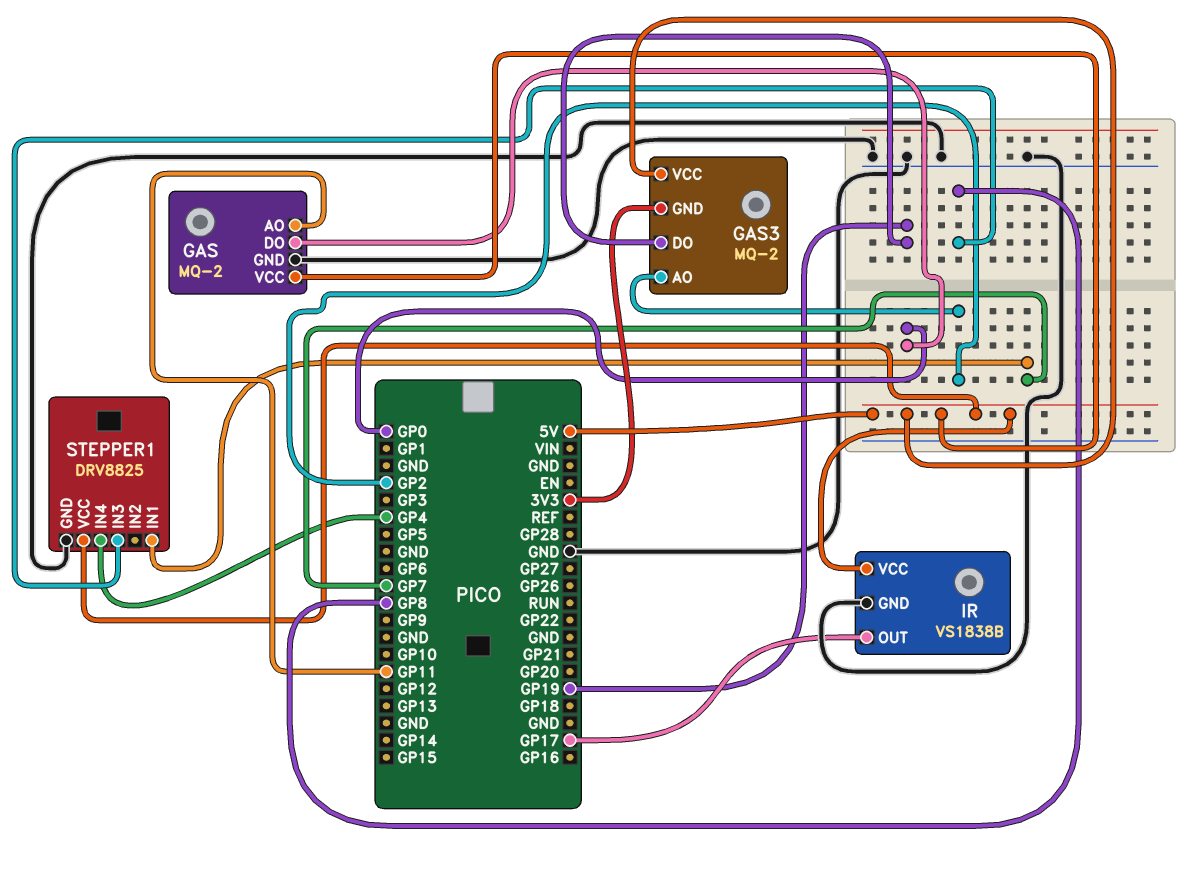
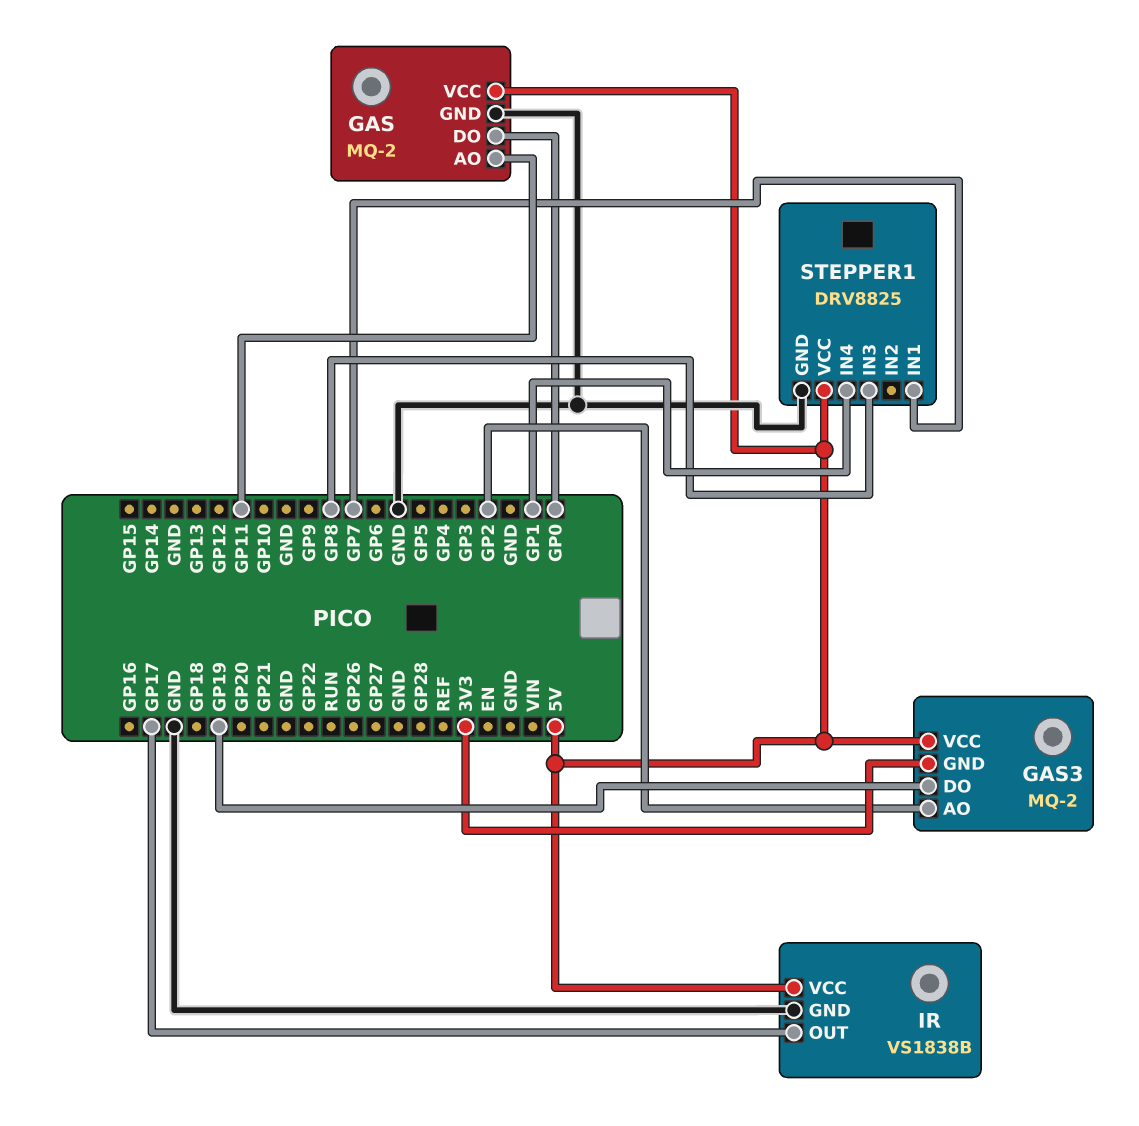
STEPPER1 pin IN4: GP4 -> GP1

